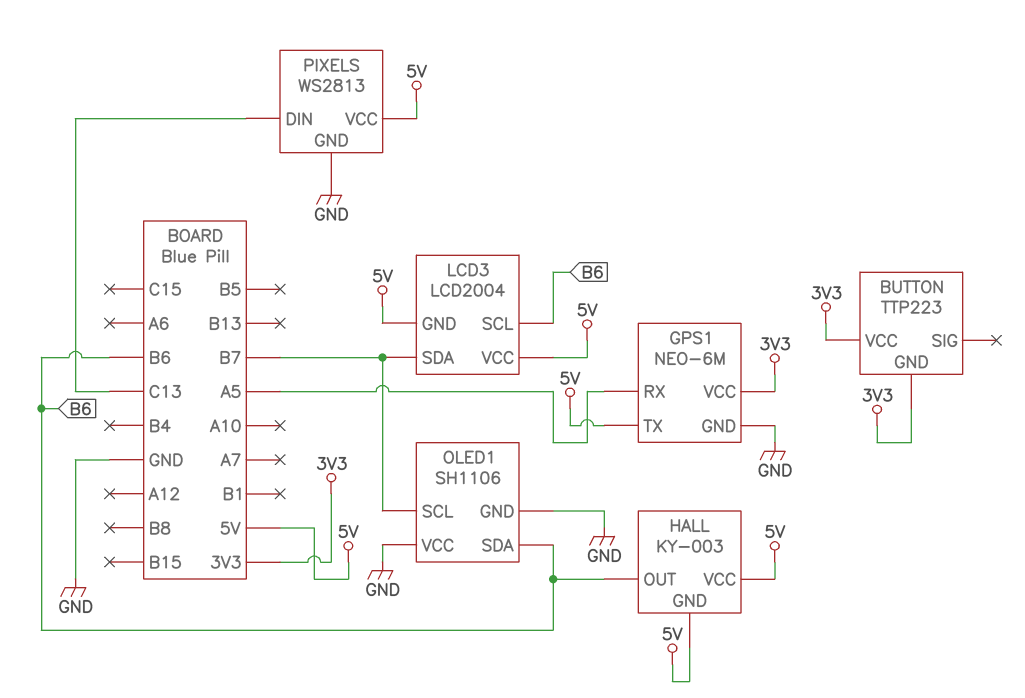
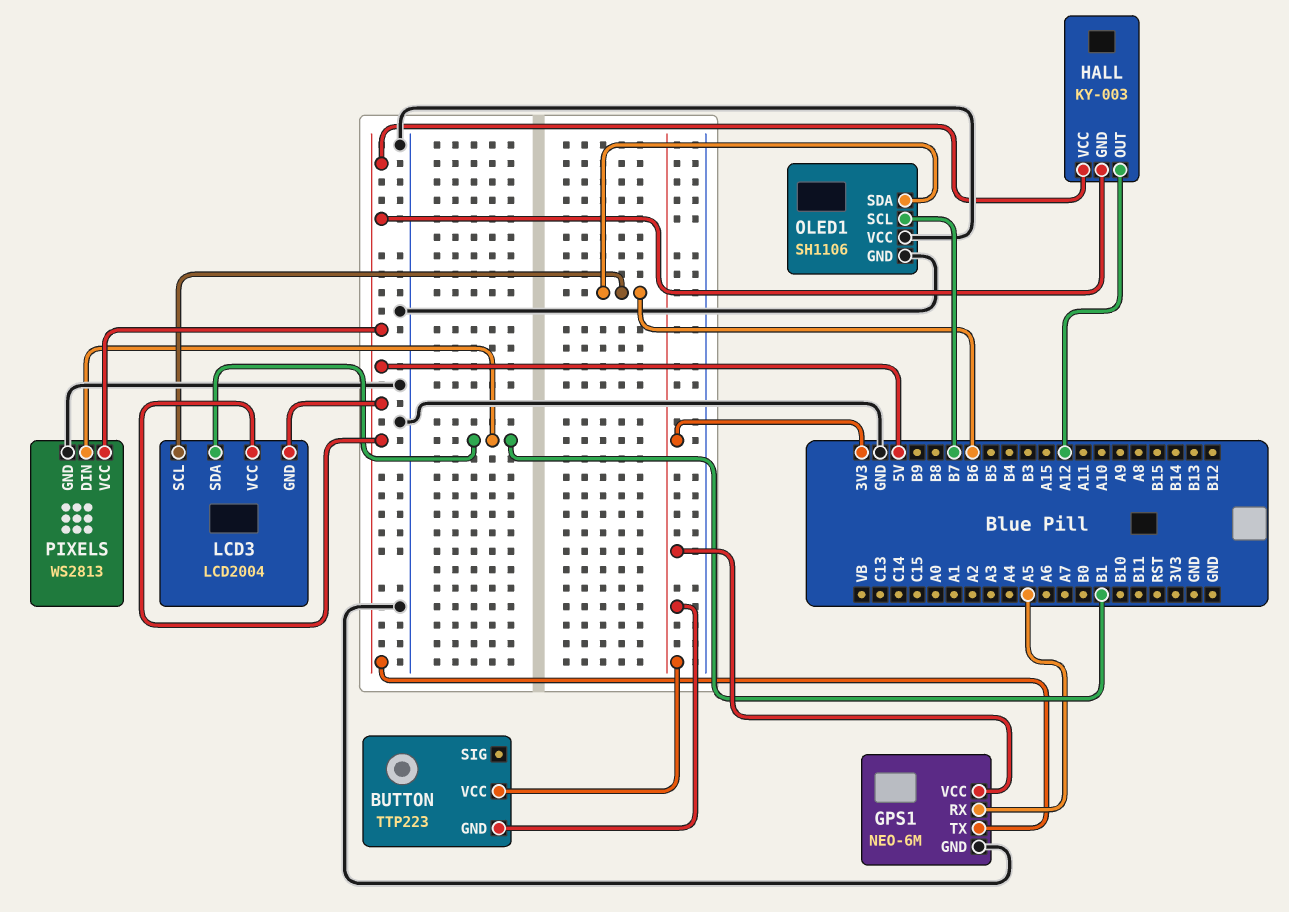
HALL pin OUT: B6 -> A12
LCD3 pin SDA: B7 -> B1
PIXELS pin DIN: C13 -> B1

